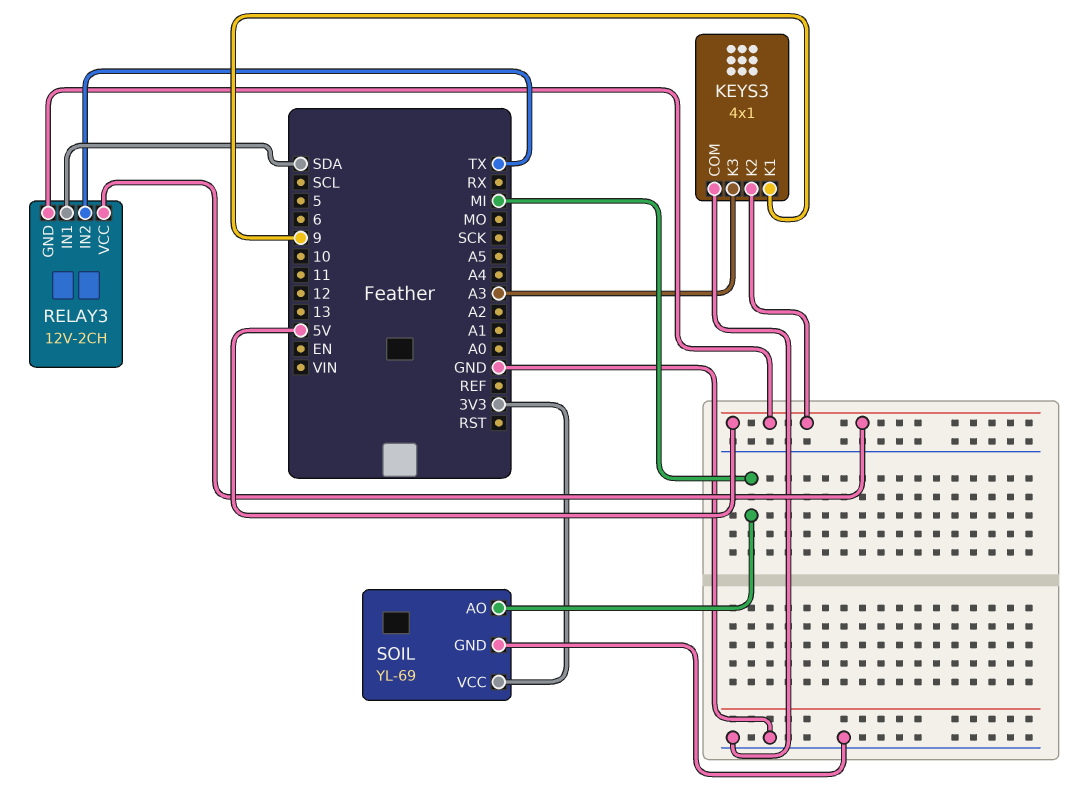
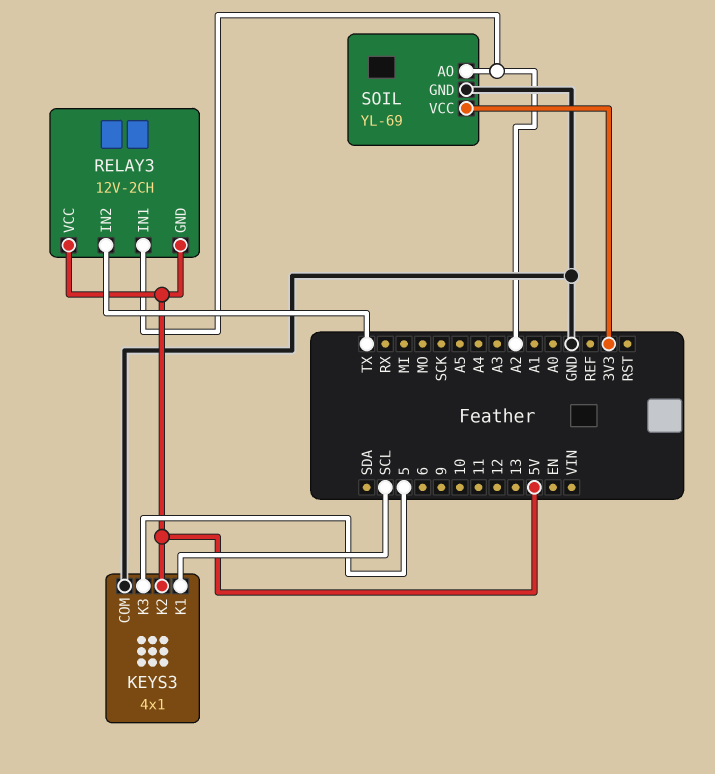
KEYS3 pin K1: 9 -> SCL
KEYS3 pin K3: A3 -> 5
RELAY3 pin IN1: SDA -> A2
SOIL pin AO: MI -> A2

